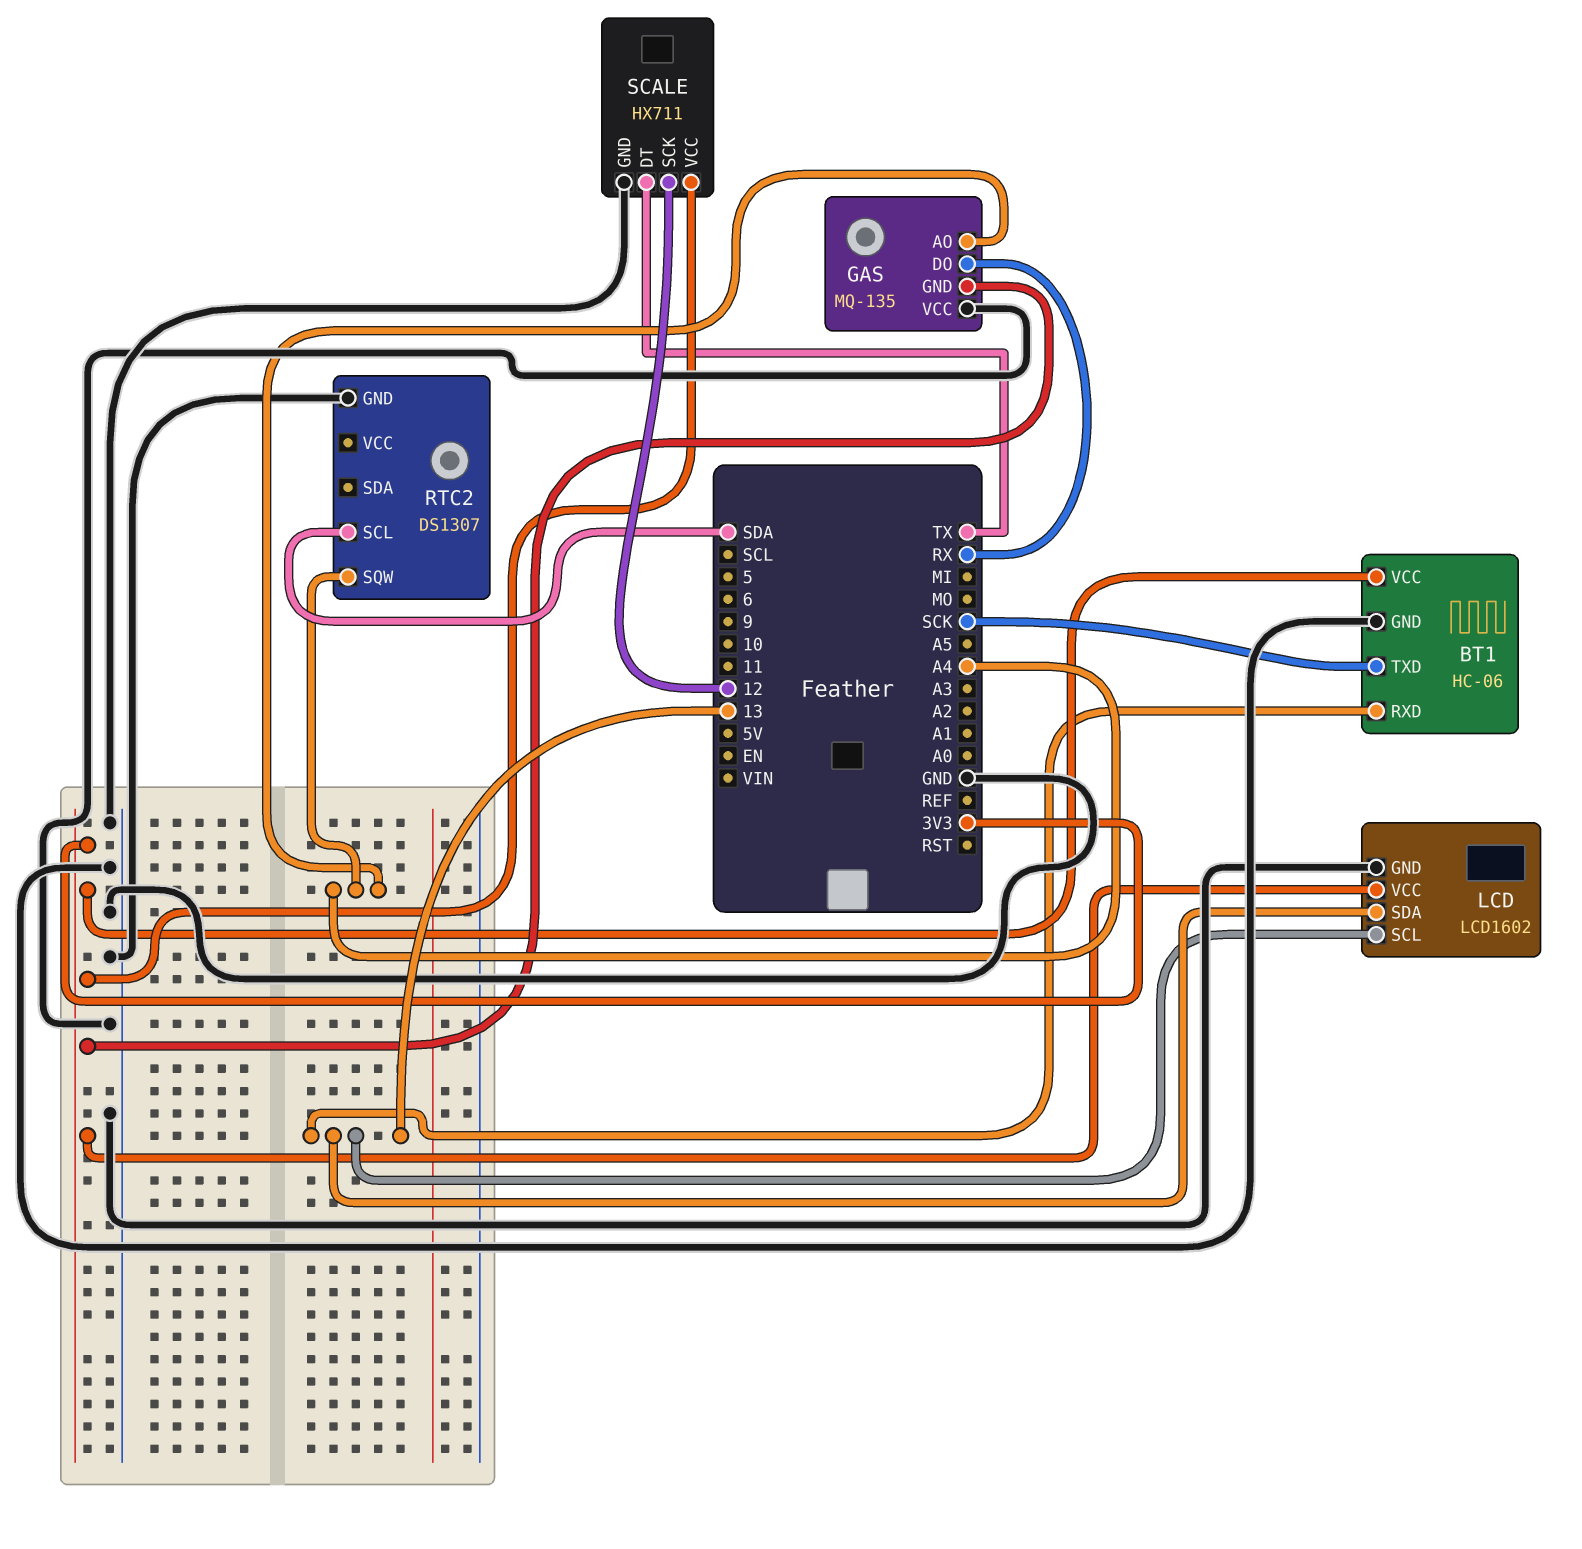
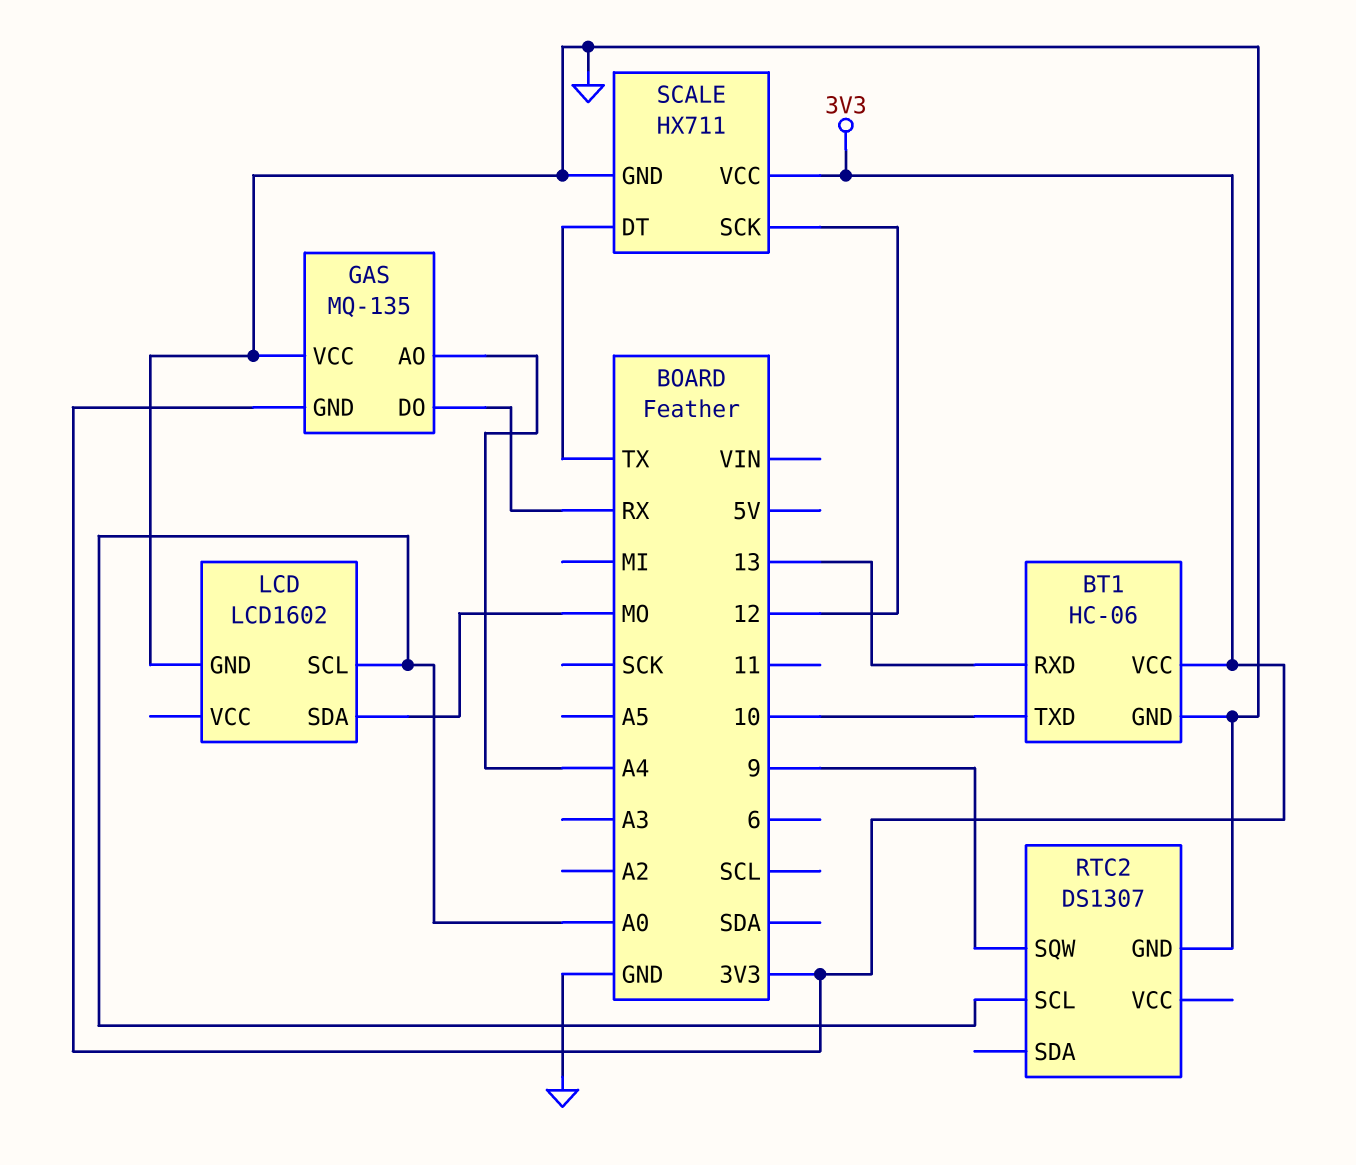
BT1 pin TXD: SCK -> 10
LCD pin SCL: 13 -> A0
LCD pin SDA: 13 -> MO
LCD pin VCC: 3V3 -> none
RTC2 pin SCL: SDA -> A0
RTC2 pin SQW: A4 -> 9

